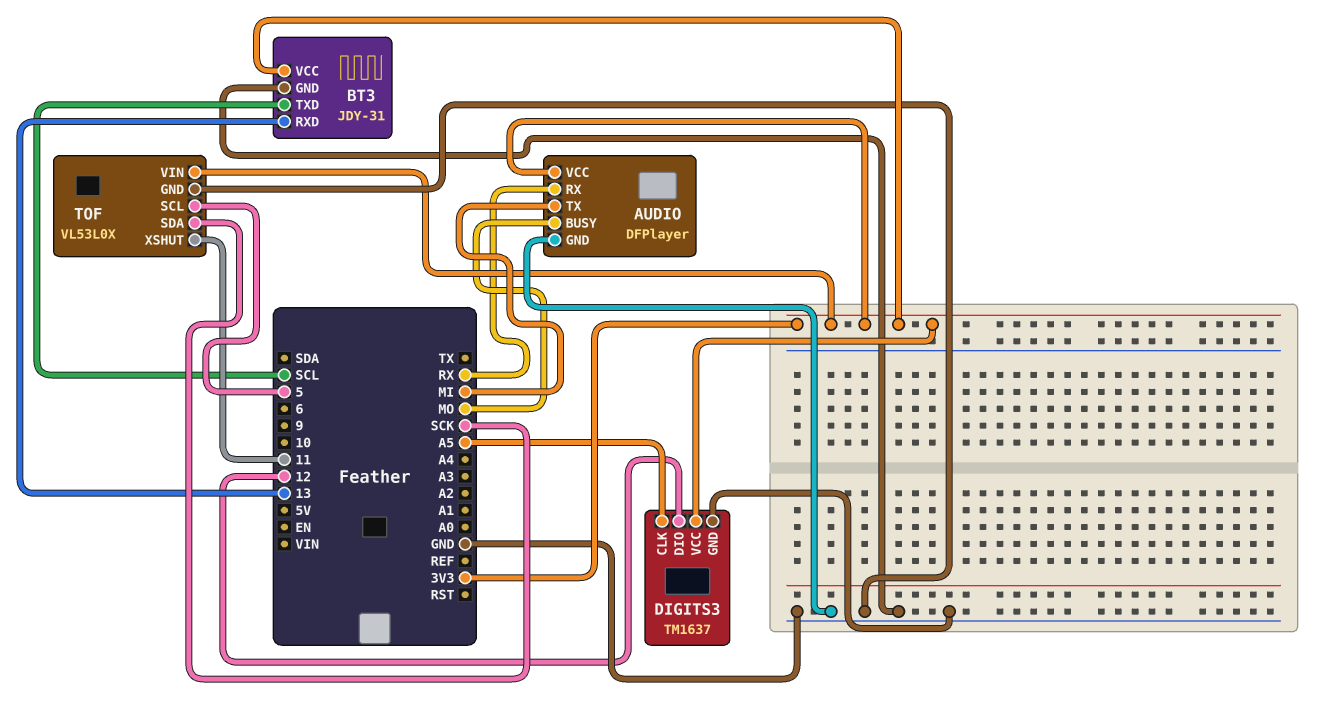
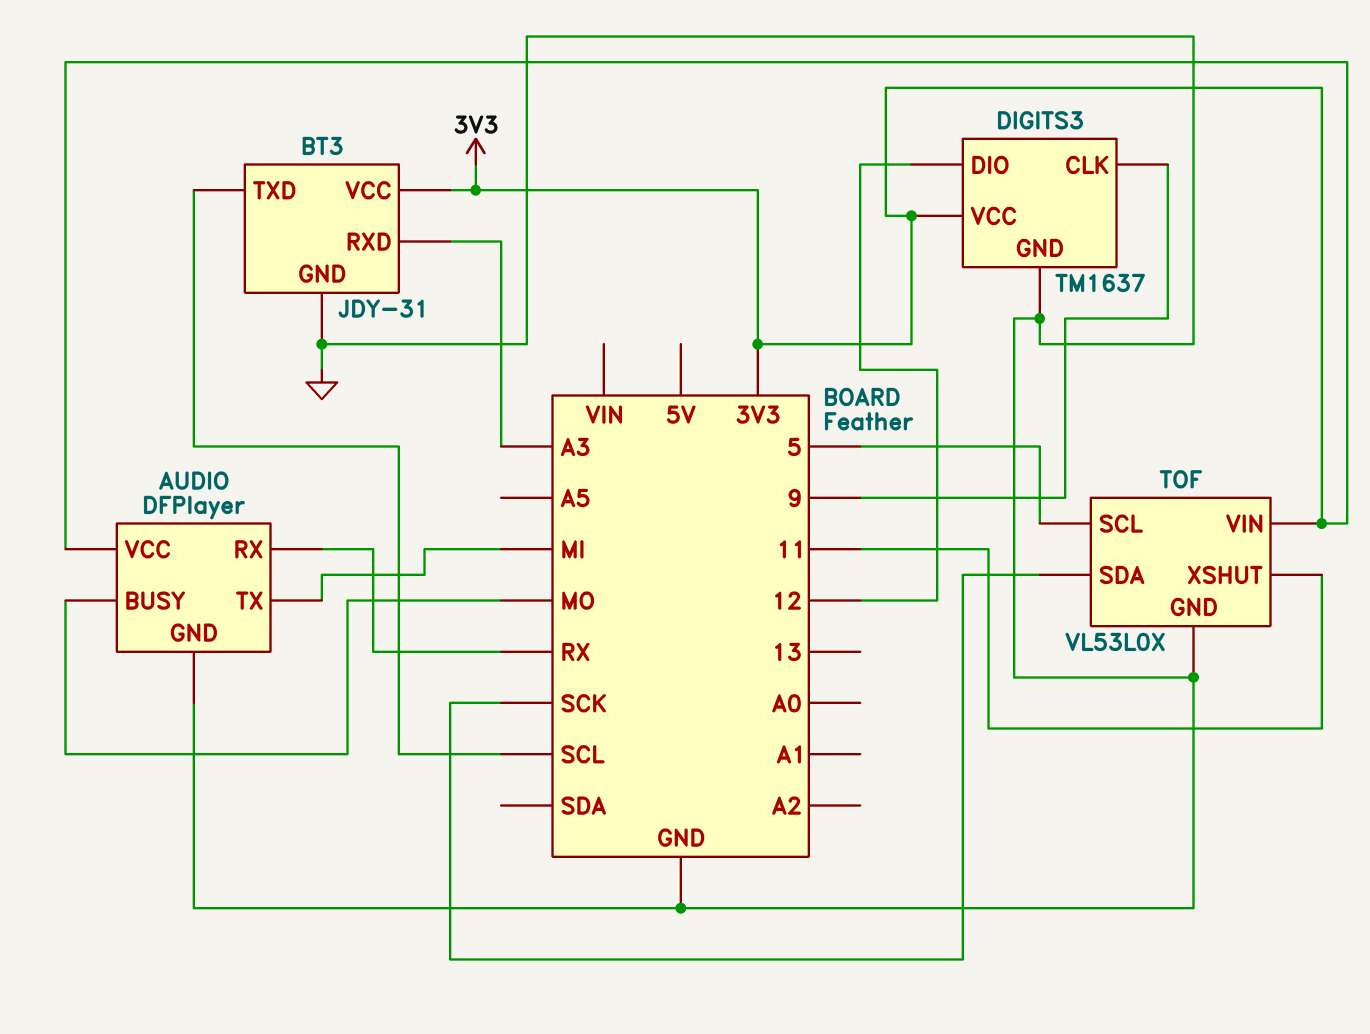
BT3 pin RXD: 13 -> A3
DIGITS3 pin CLK: A5 -> 9

